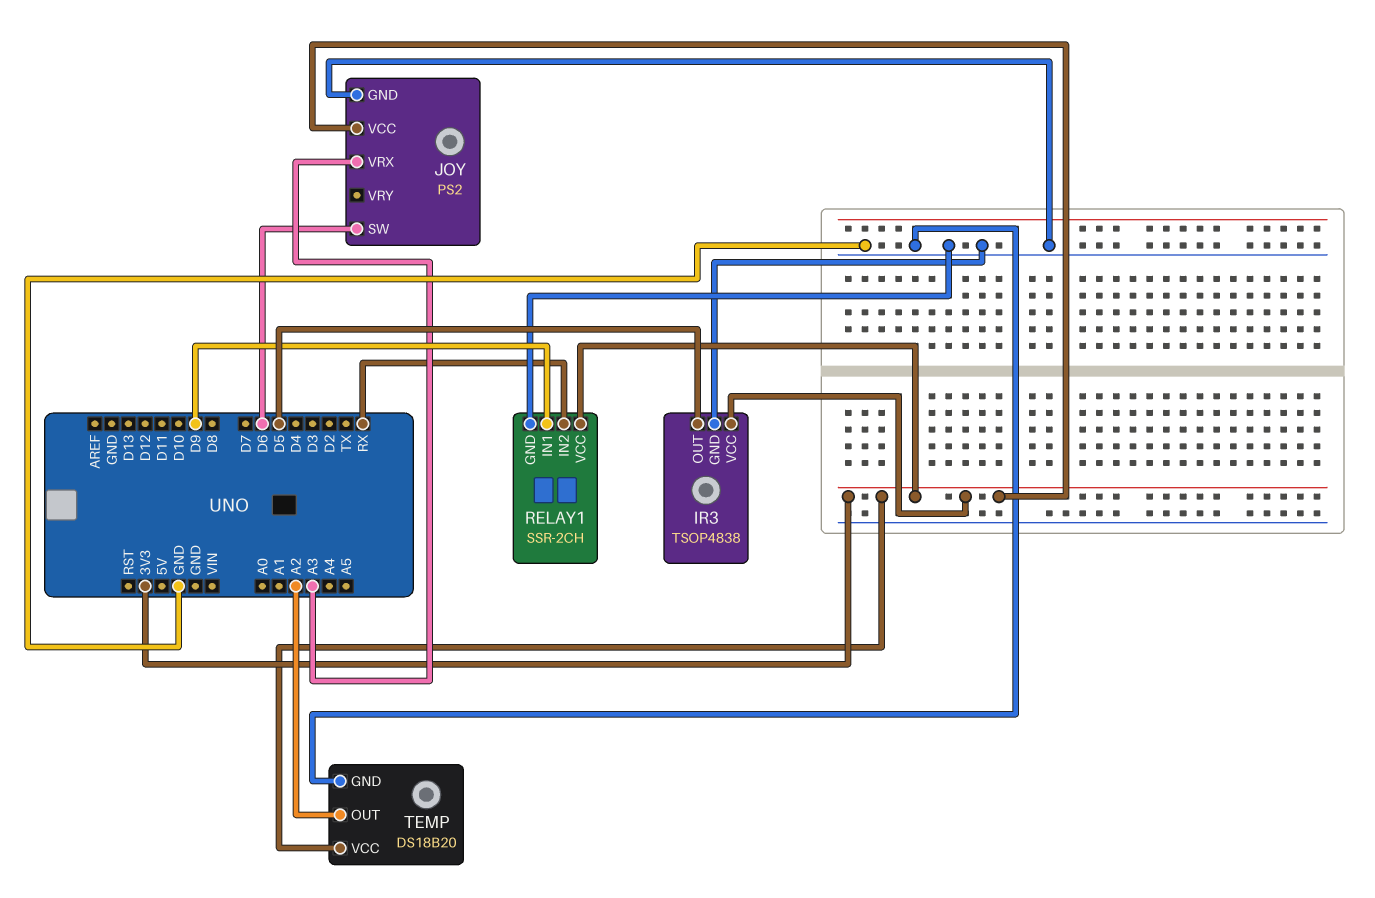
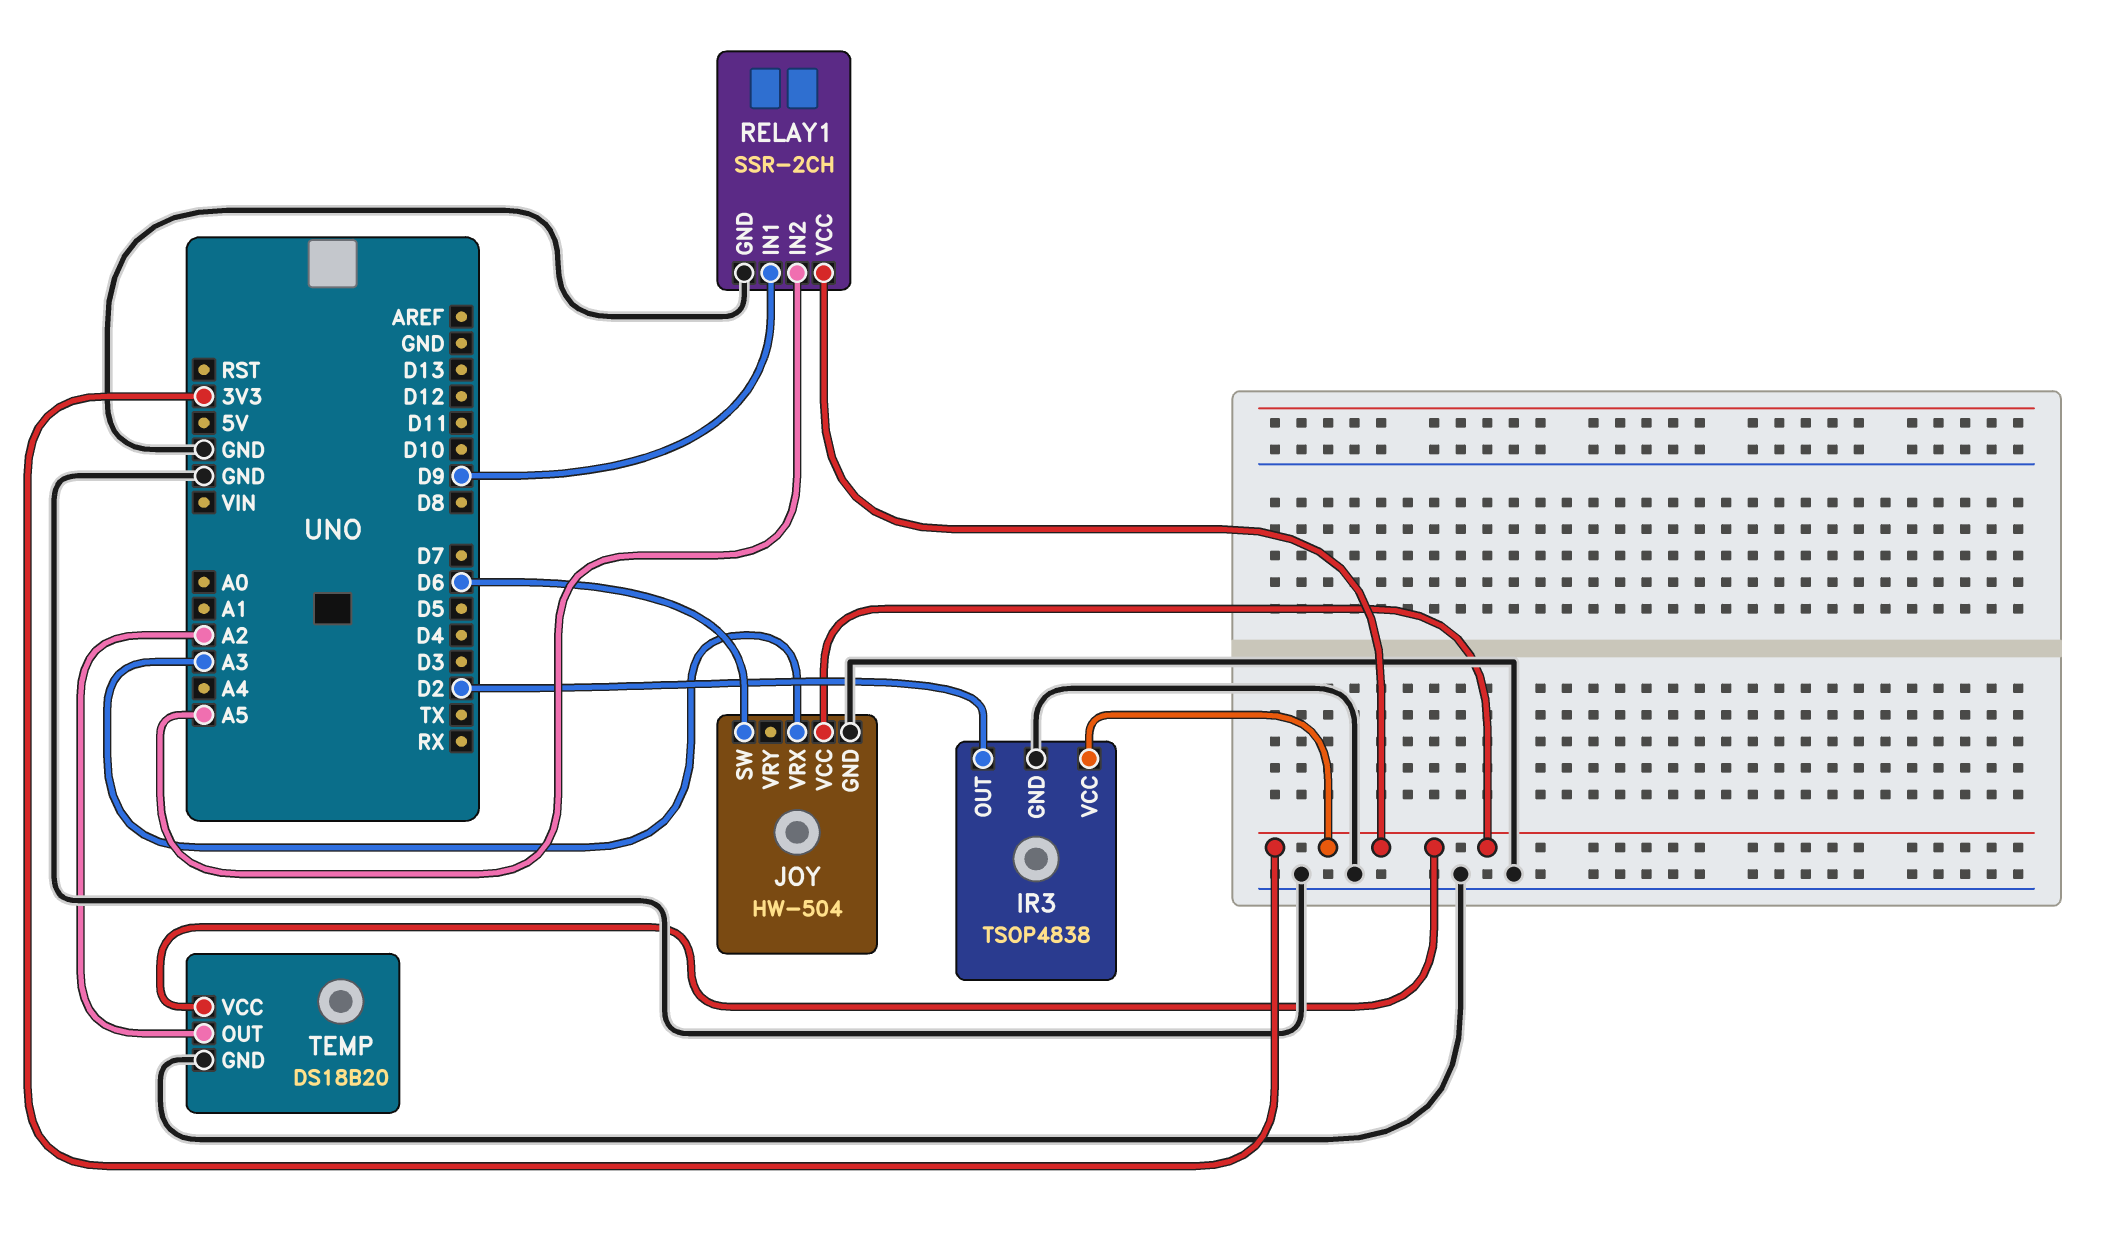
IR3 pin OUT: D5 -> D2
JOY: PS2 -> HW-504
RELAY1 pin IN2: RX -> A5

